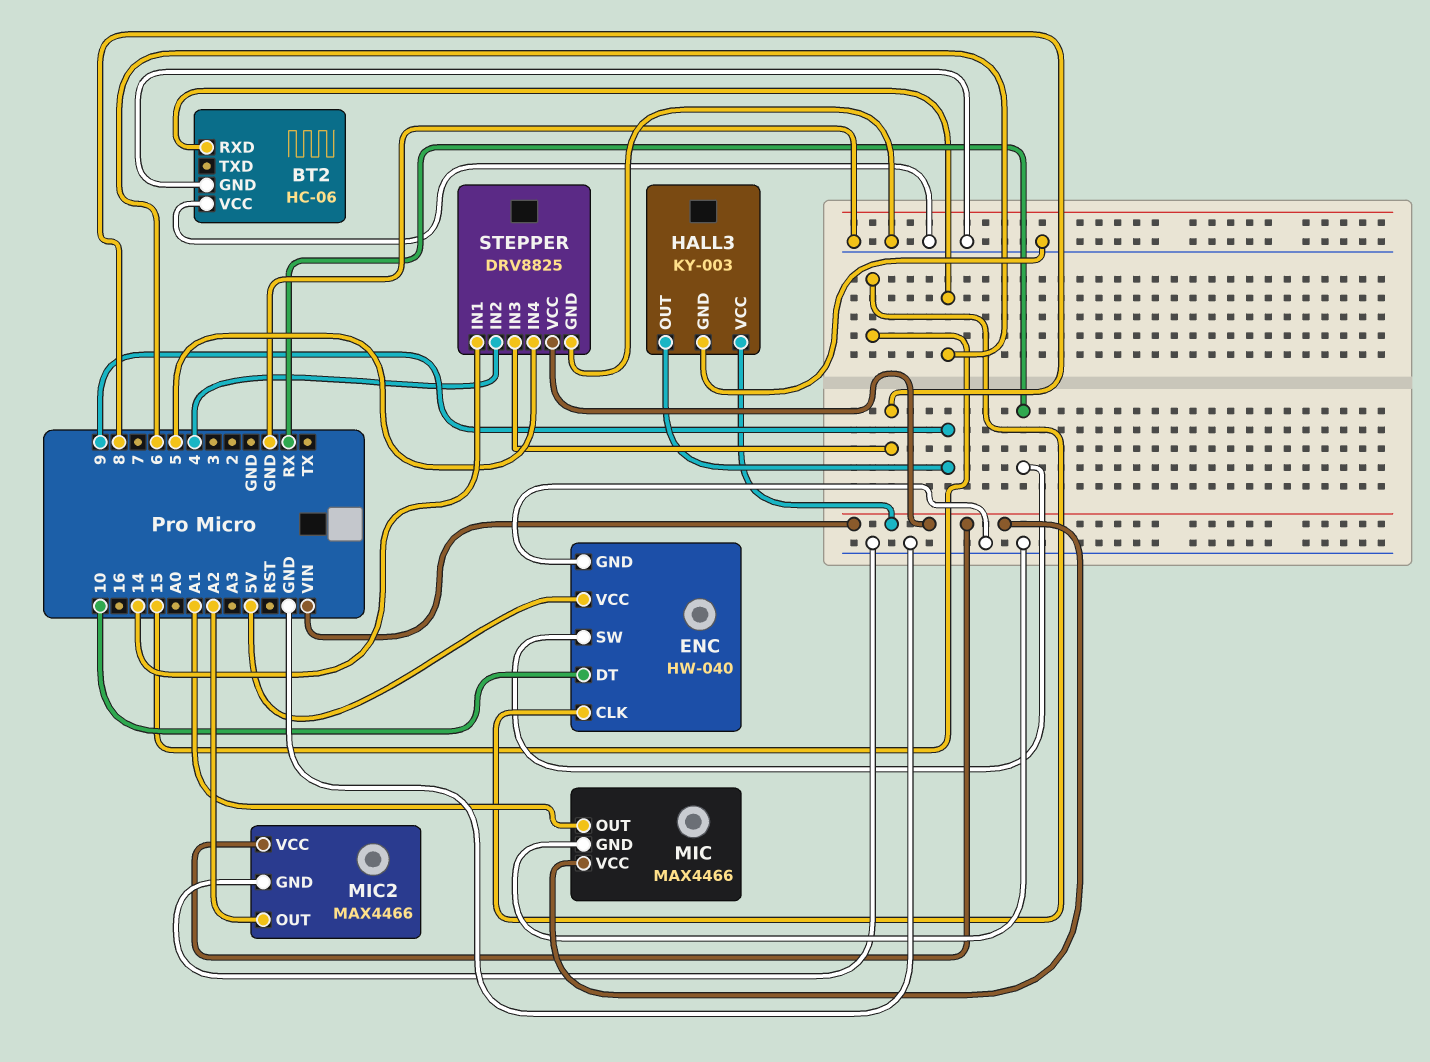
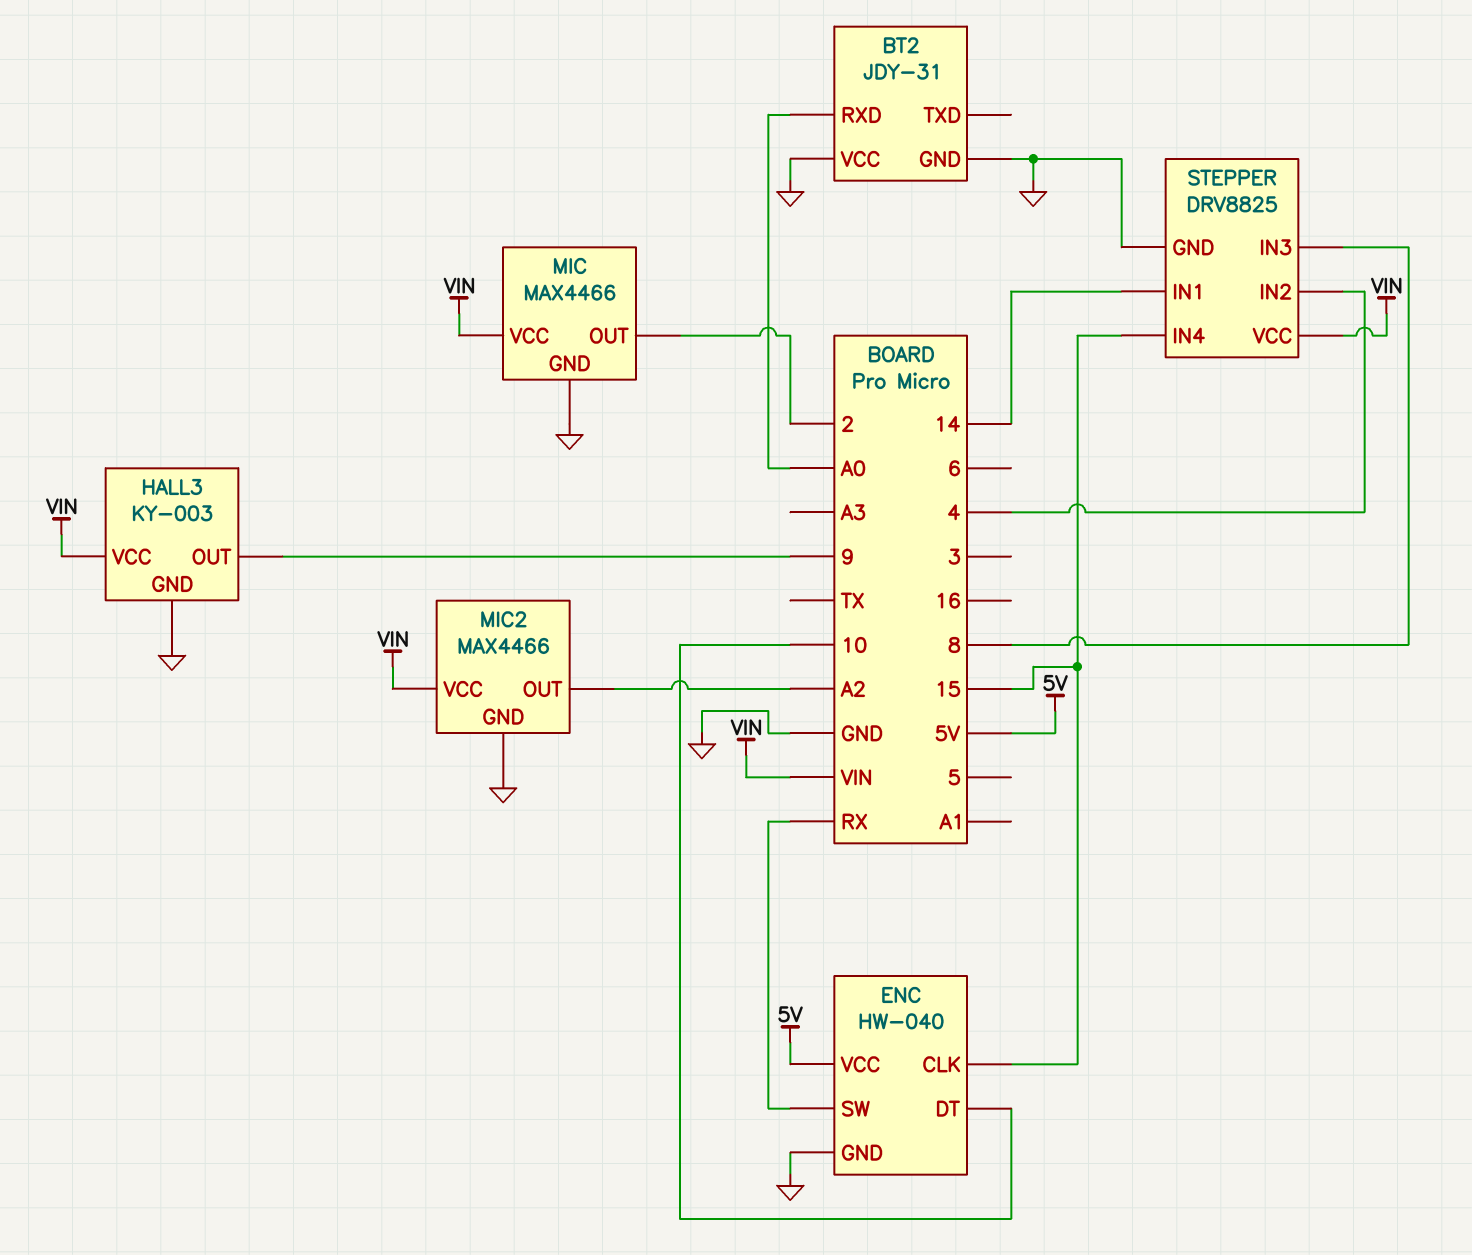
BT2: HC-06 -> JDY-31
BT2 pin RXD: 6 -> A0
MIC pin OUT: A1 -> 2
STEPPER pin IN4: 5 -> 15

